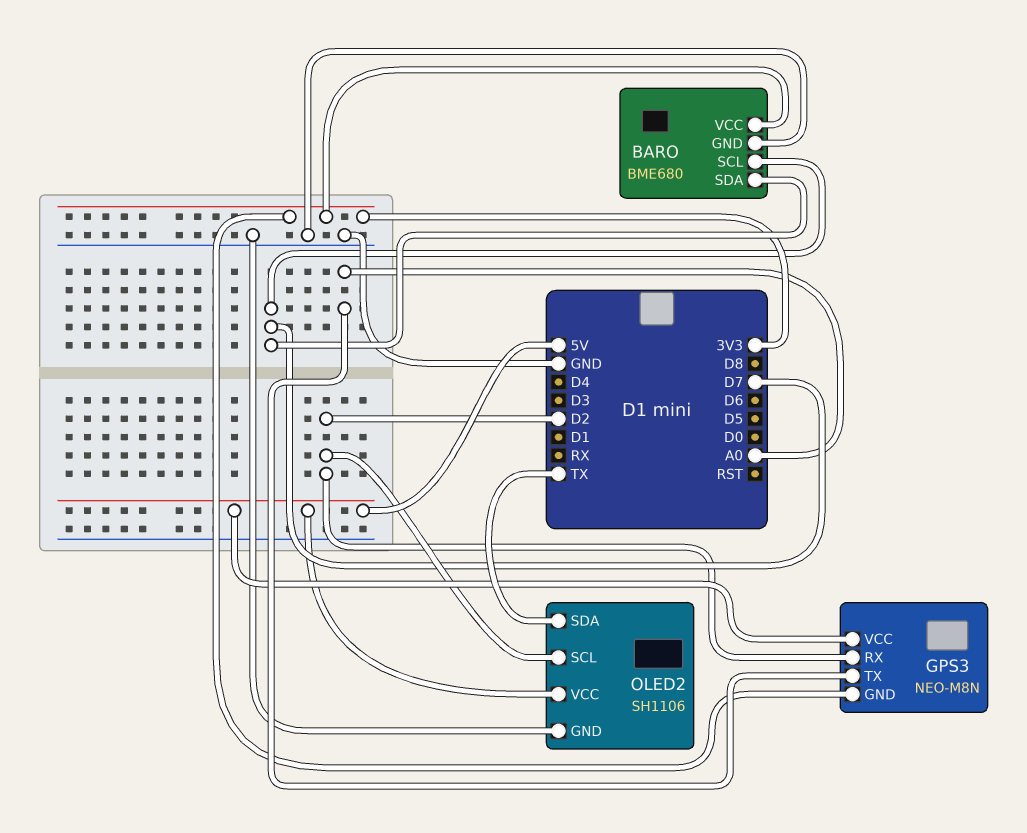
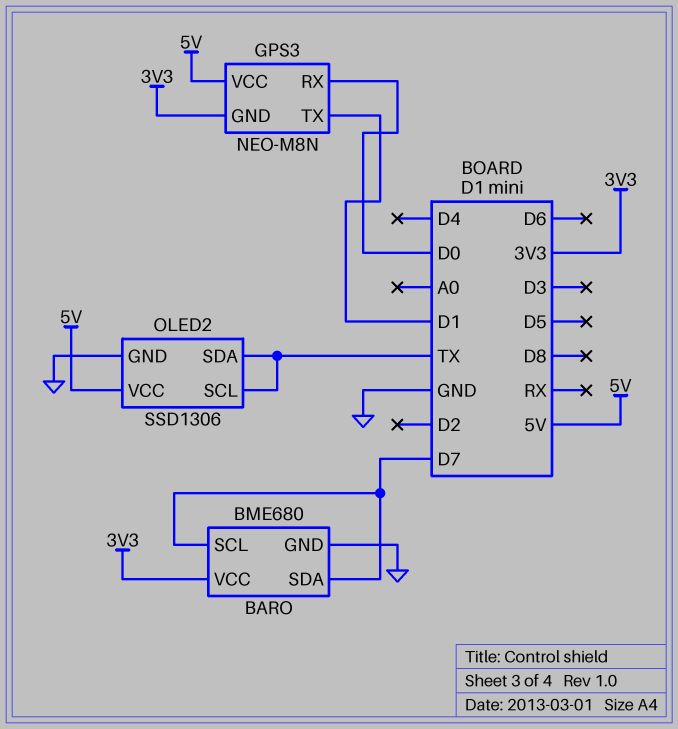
GPS3 pin RX: D2 -> D0
GPS3 pin TX: A0 -> D1
OLED2: SH1106 -> SSD1306
OLED2 pin SCL: D2 -> TX

